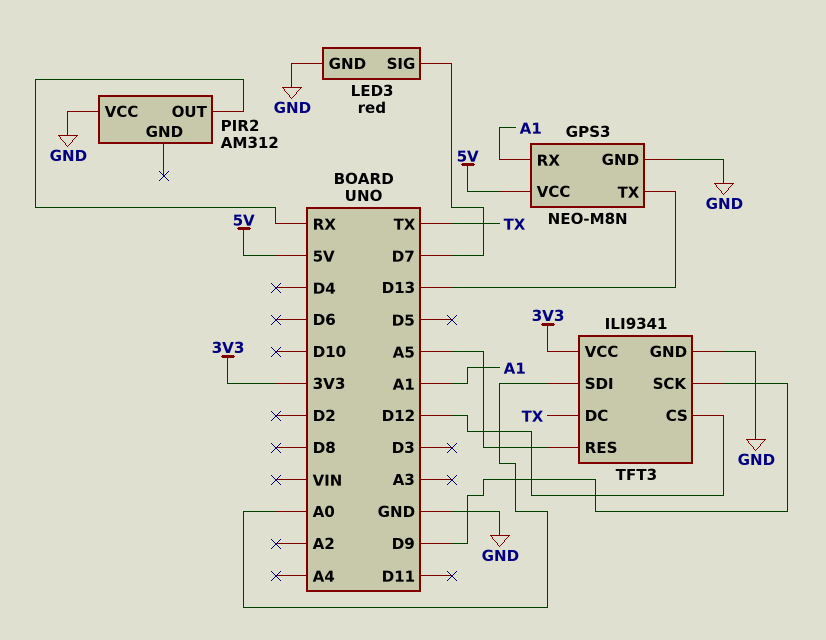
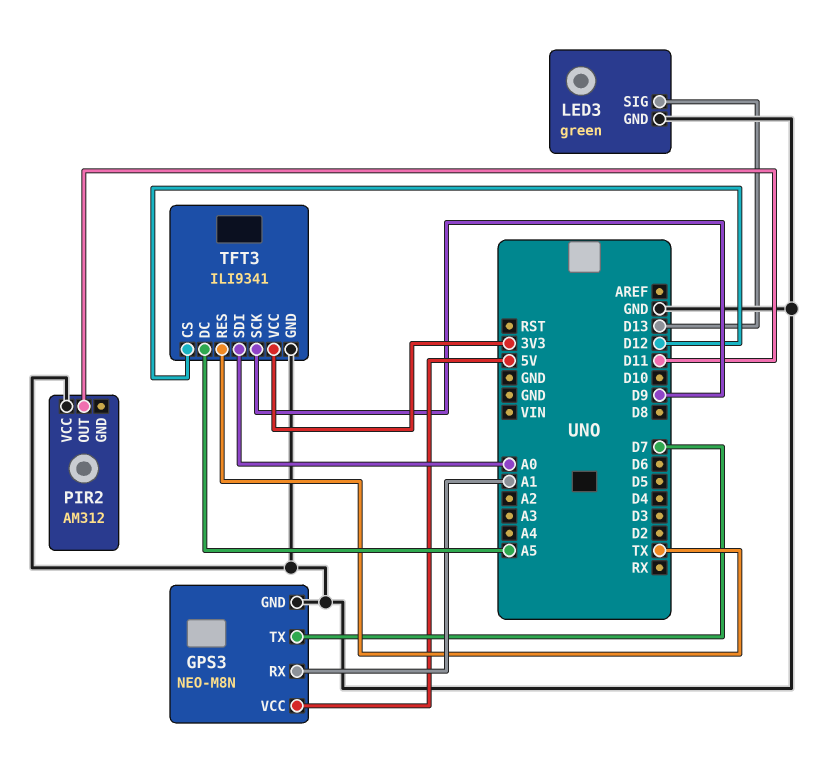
GPS3 pin TX: D13 -> D7
LED3: red -> green
LED3 pin SIG: D7 -> D13
PIR2 pin OUT: RX -> D11
TFT3 pin DC: TX -> A5
TFT3 pin RES: A5 -> TX

